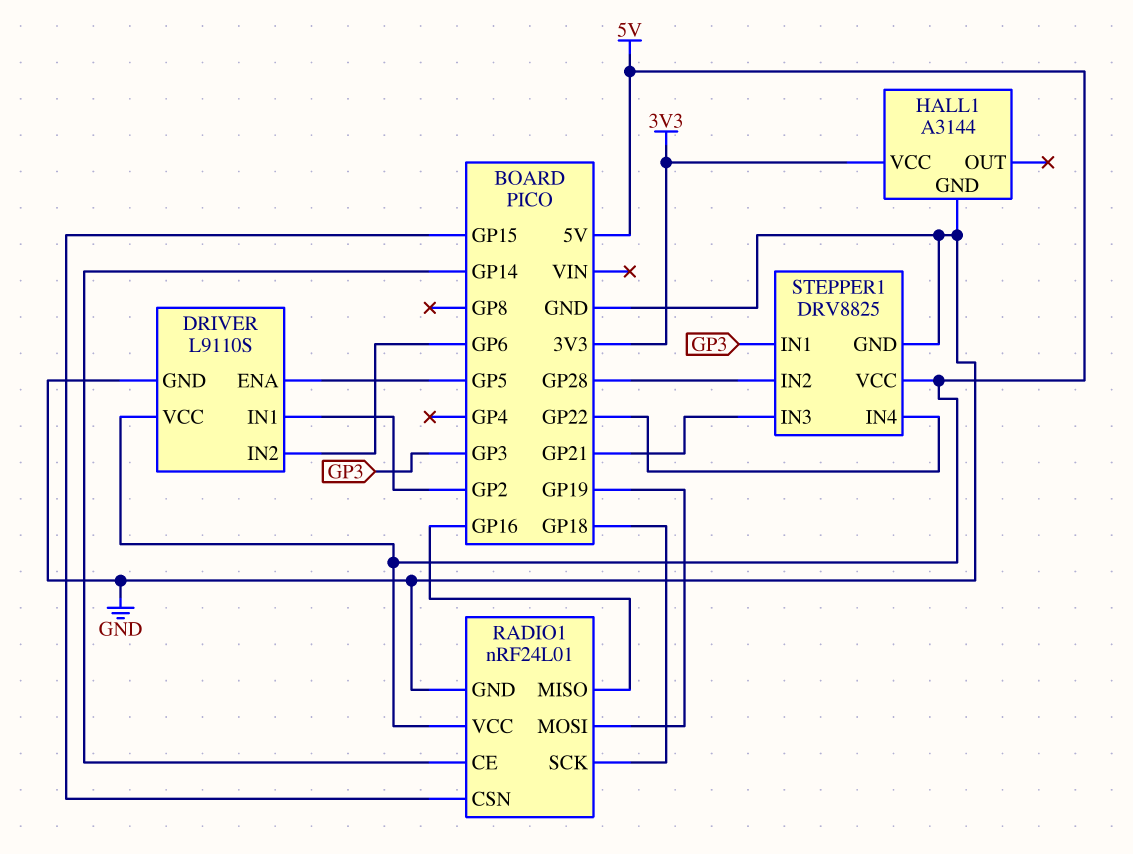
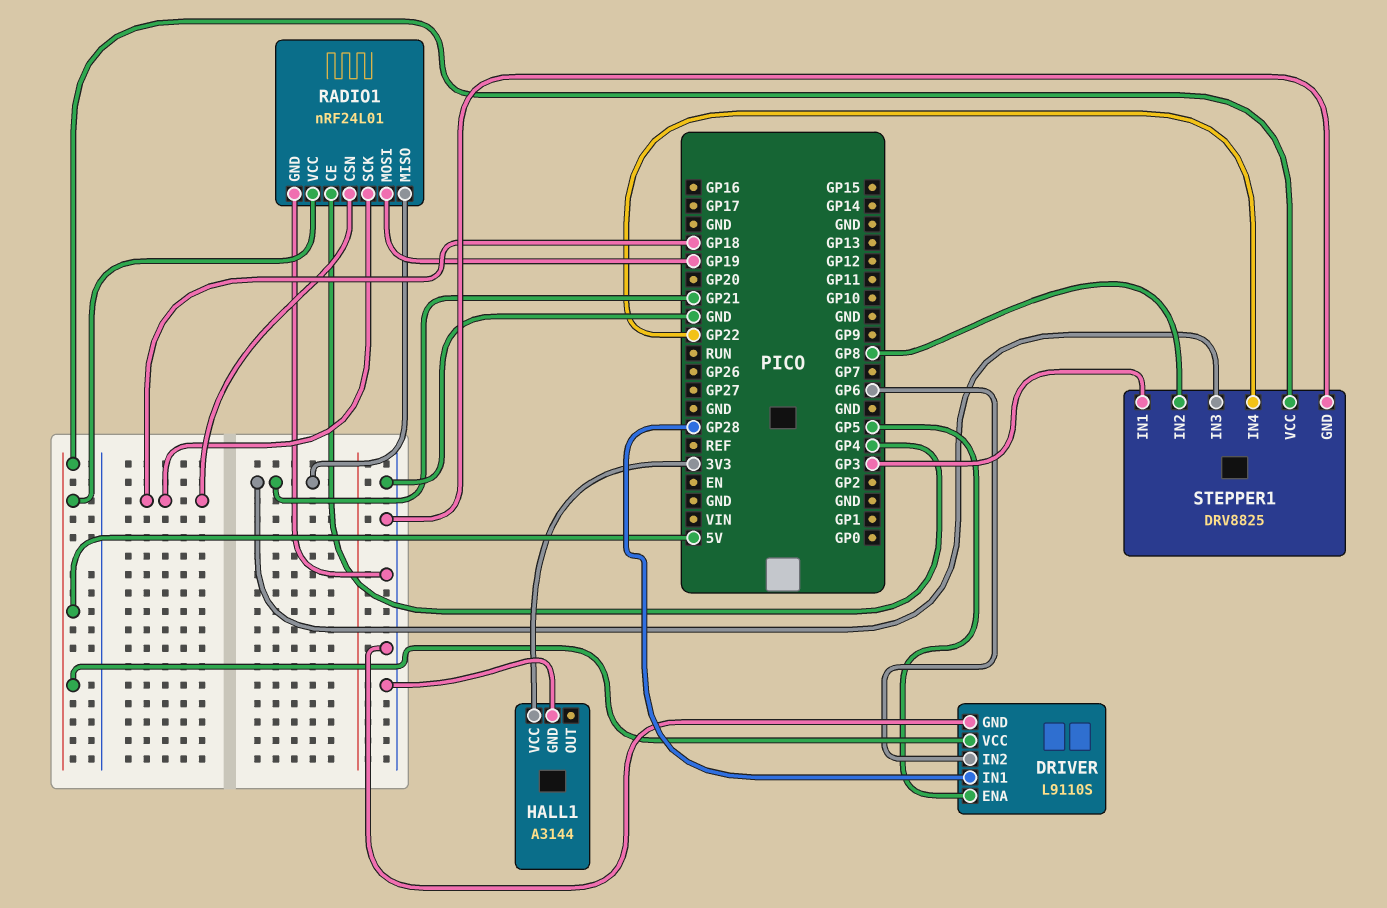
DRIVER pin IN1: GP2 -> GP28
RADIO1 pin CE: GP14 -> GP4
RADIO1 pin CSN: GP15 -> GP18
RADIO1 pin MISO: GP16 -> GP21
STEPPER1 pin IN2: GP28 -> GP8

